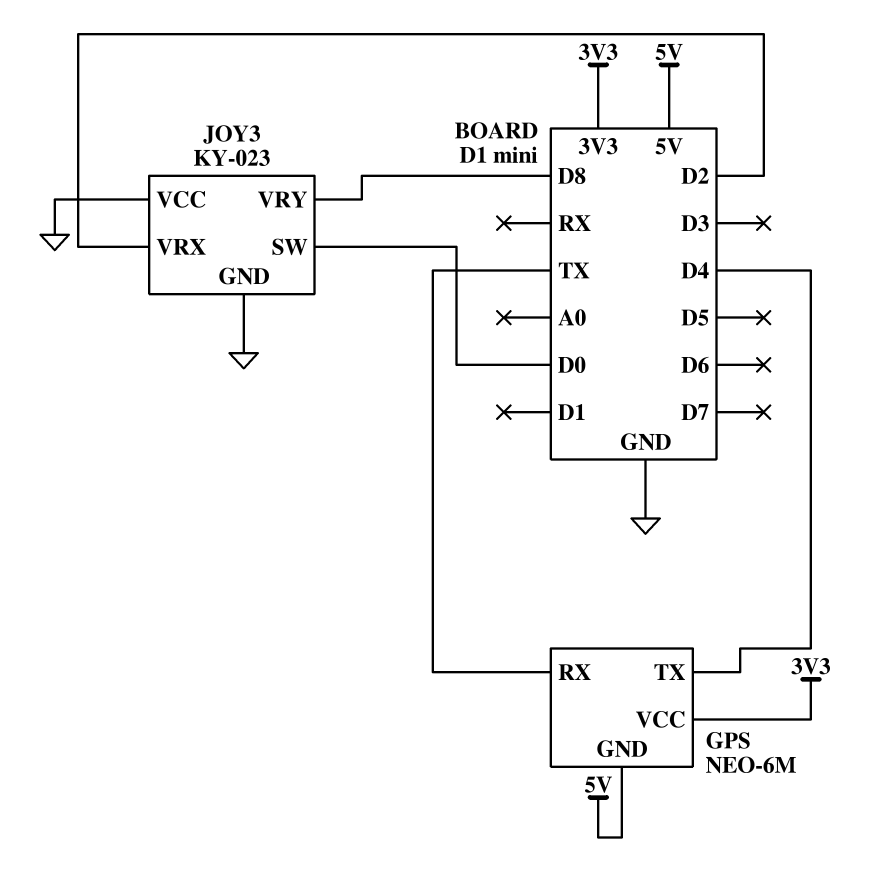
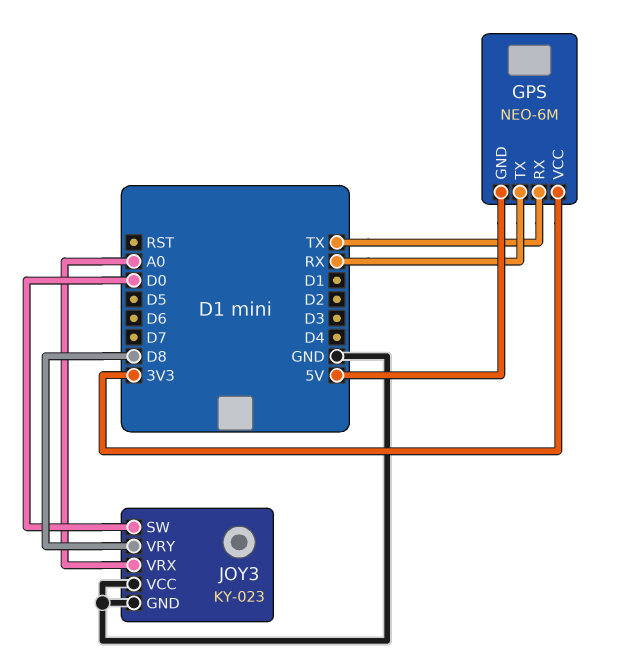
GPS pin TX: D4 -> RX
JOY3 pin VRX: D2 -> A0

